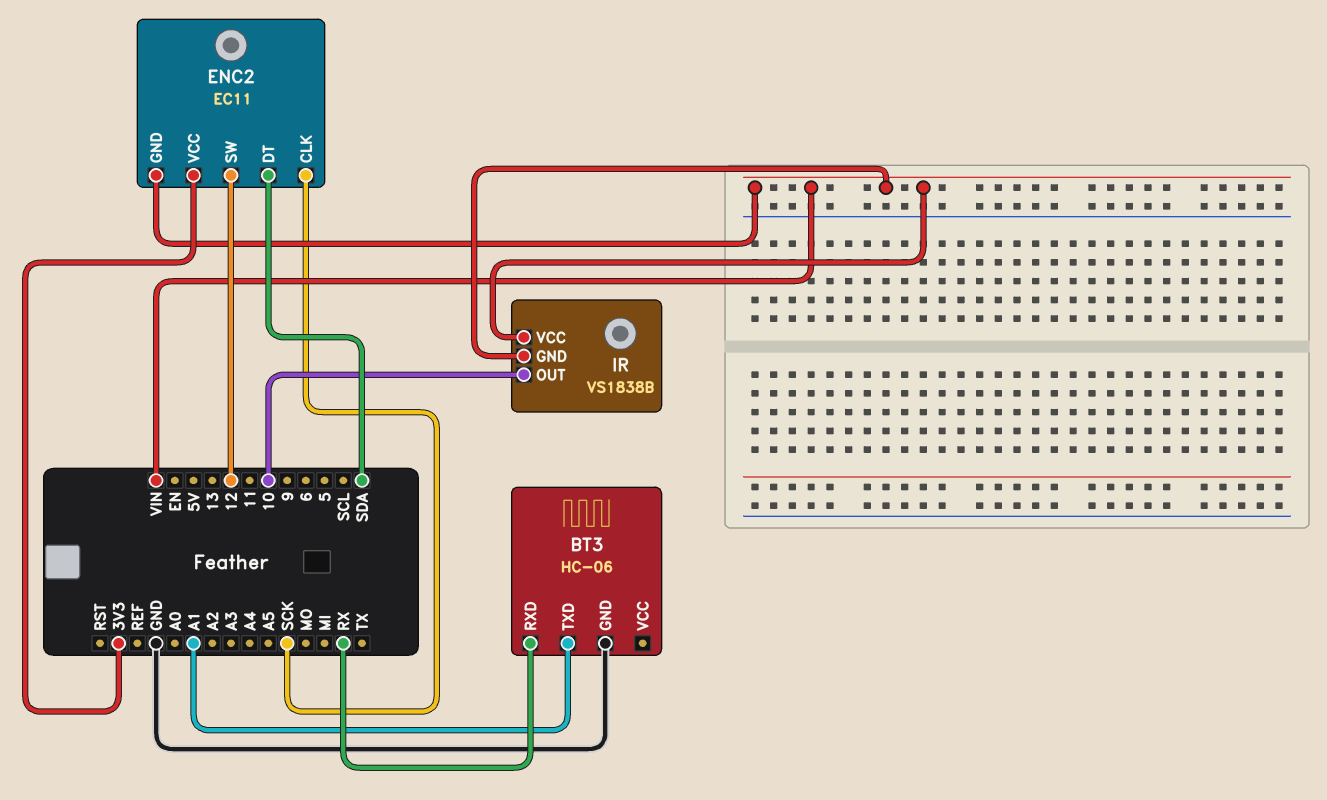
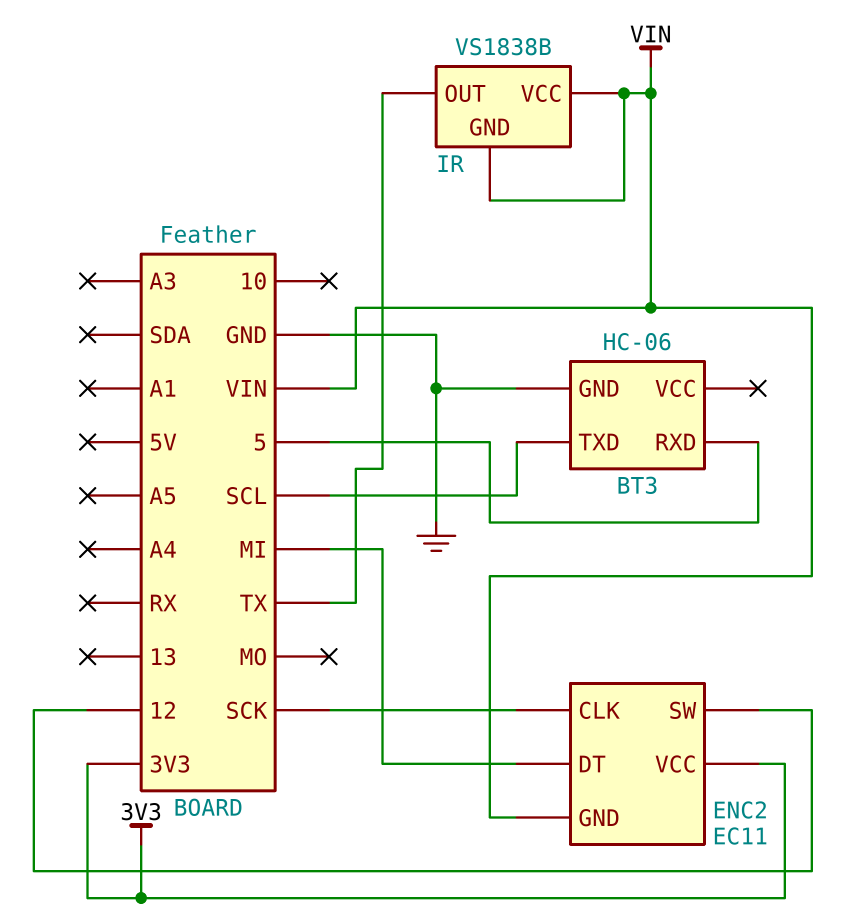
BT3 pin RXD: RX -> 5
BT3 pin TXD: A1 -> SCL
ENC2 pin DT: SDA -> MI
IR pin OUT: 10 -> TX

